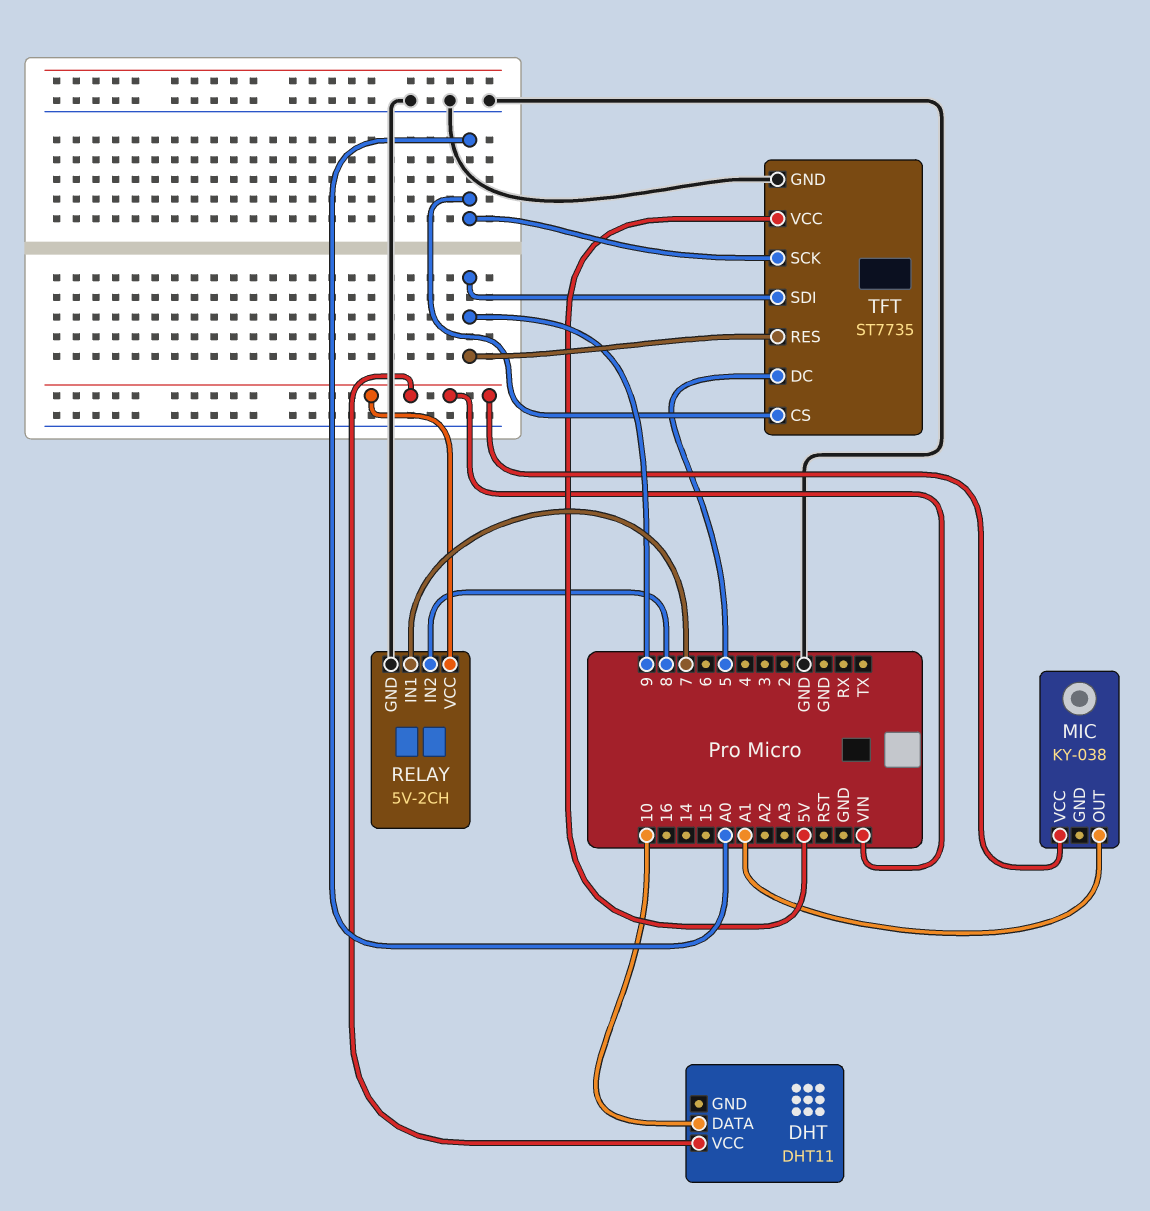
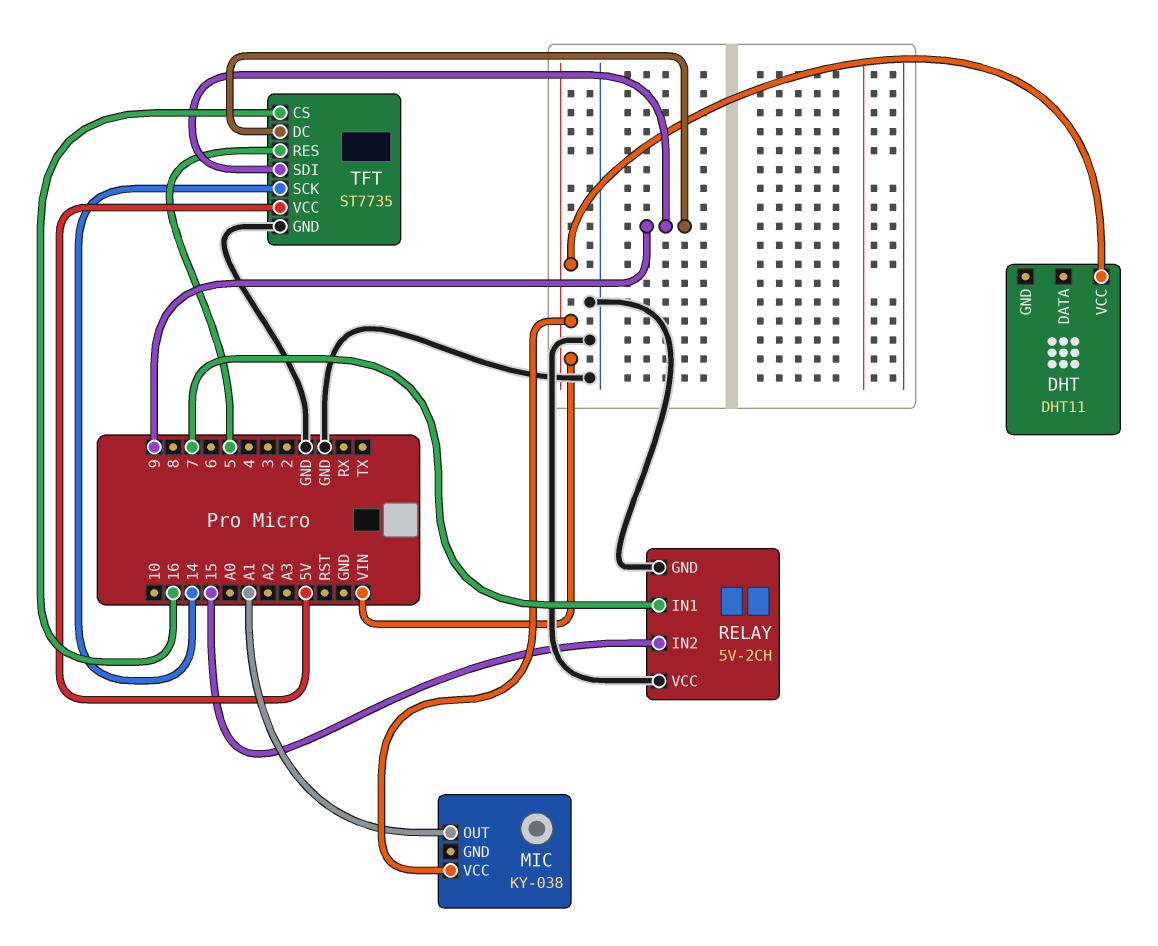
DHT pin DATA: 10 -> none
RELAY pin IN2: 8 -> 15
RELAY pin VCC: VIN -> GND
TFT pin CS: A0 -> 16
TFT pin DC: 5 -> 9
TFT pin RES: 9 -> 5
TFT pin SCK: A0 -> 14

